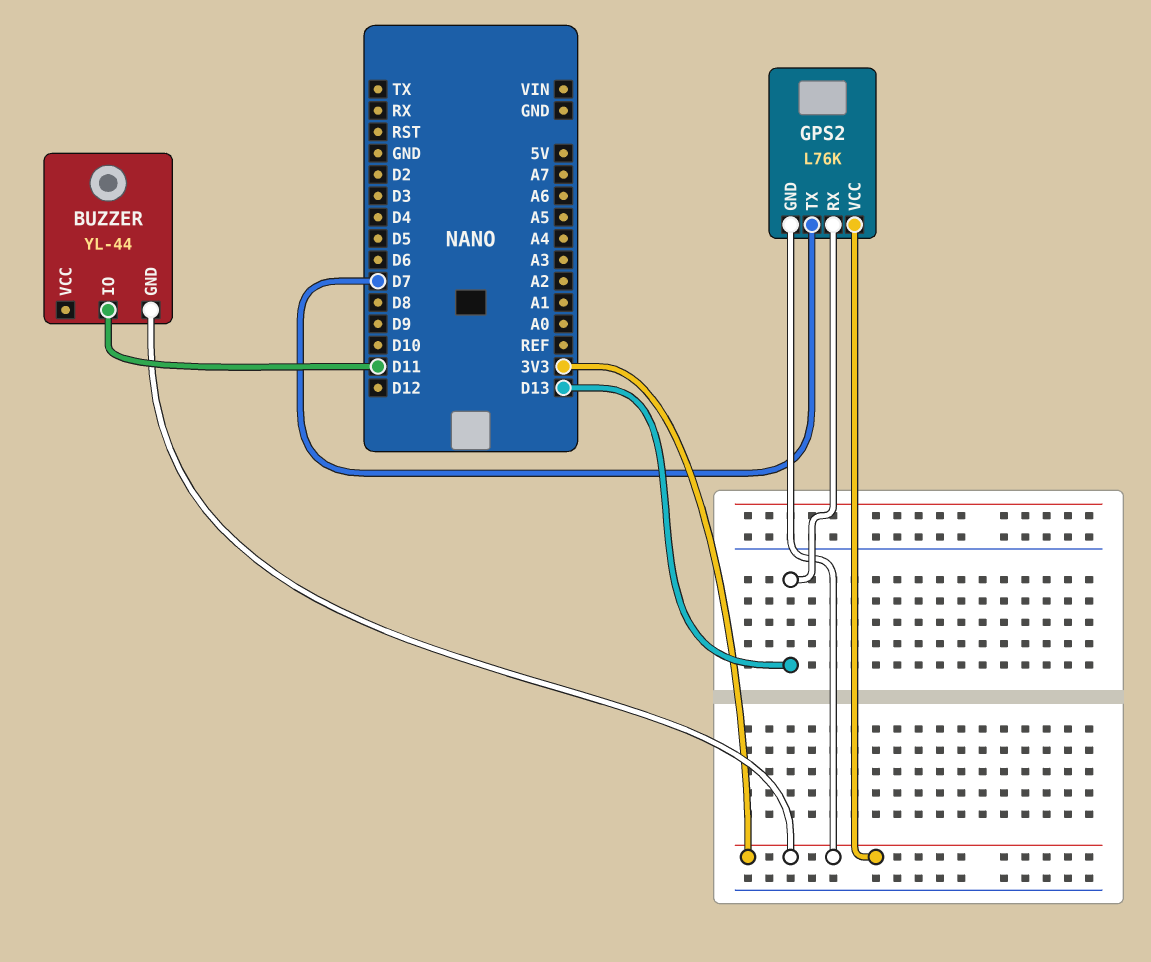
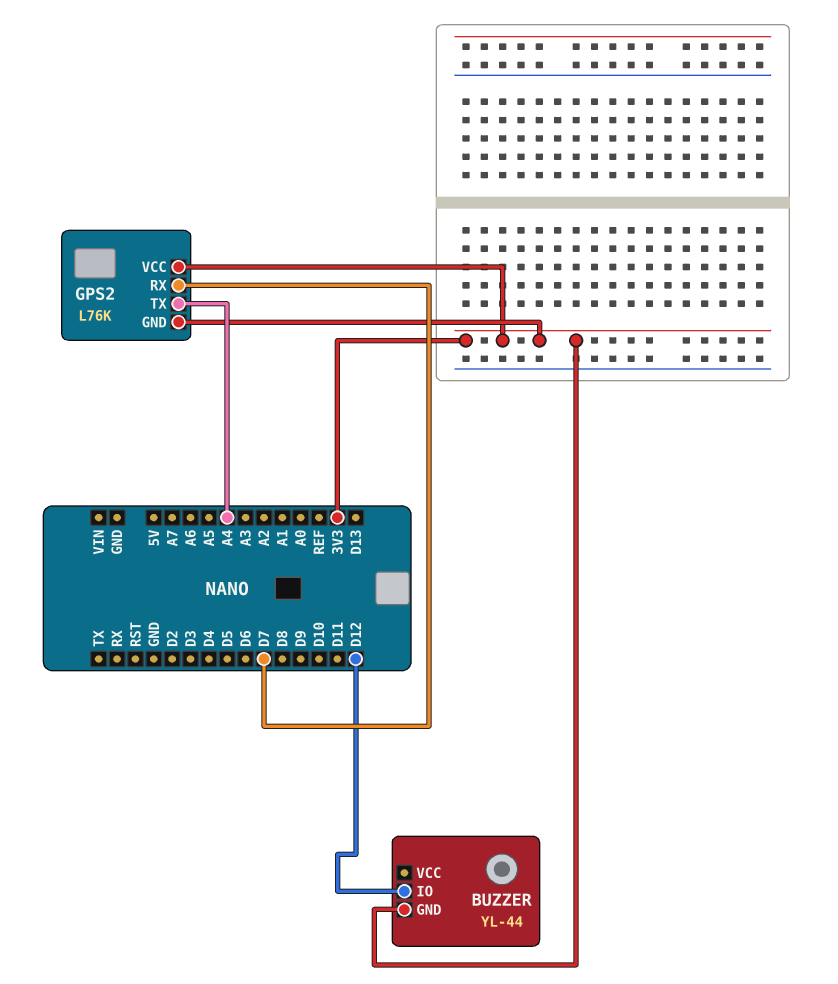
BUZZER pin IO: D11 -> D12
GPS2 pin RX: D13 -> D7
GPS2 pin TX: D7 -> A4

